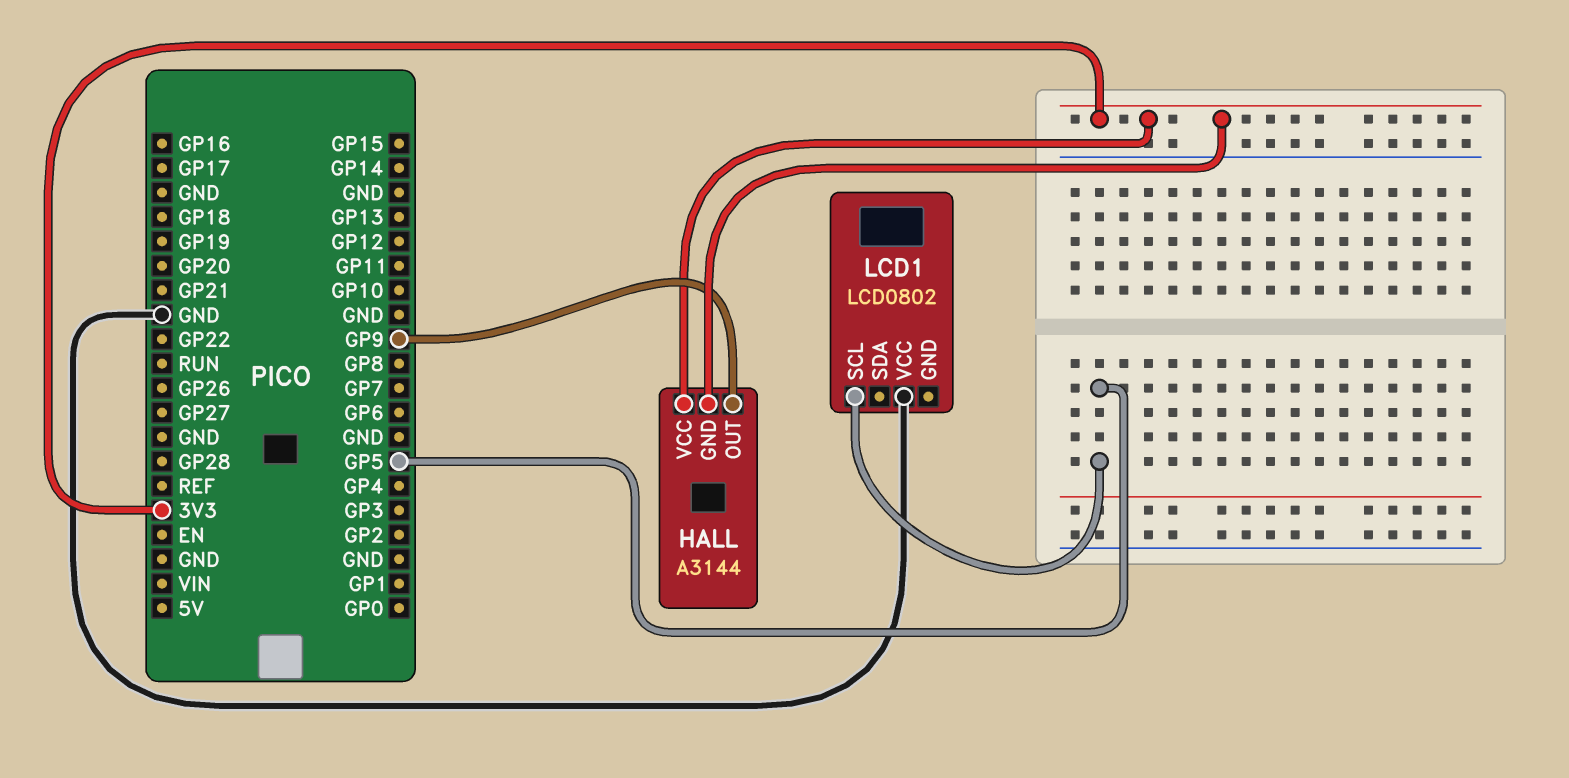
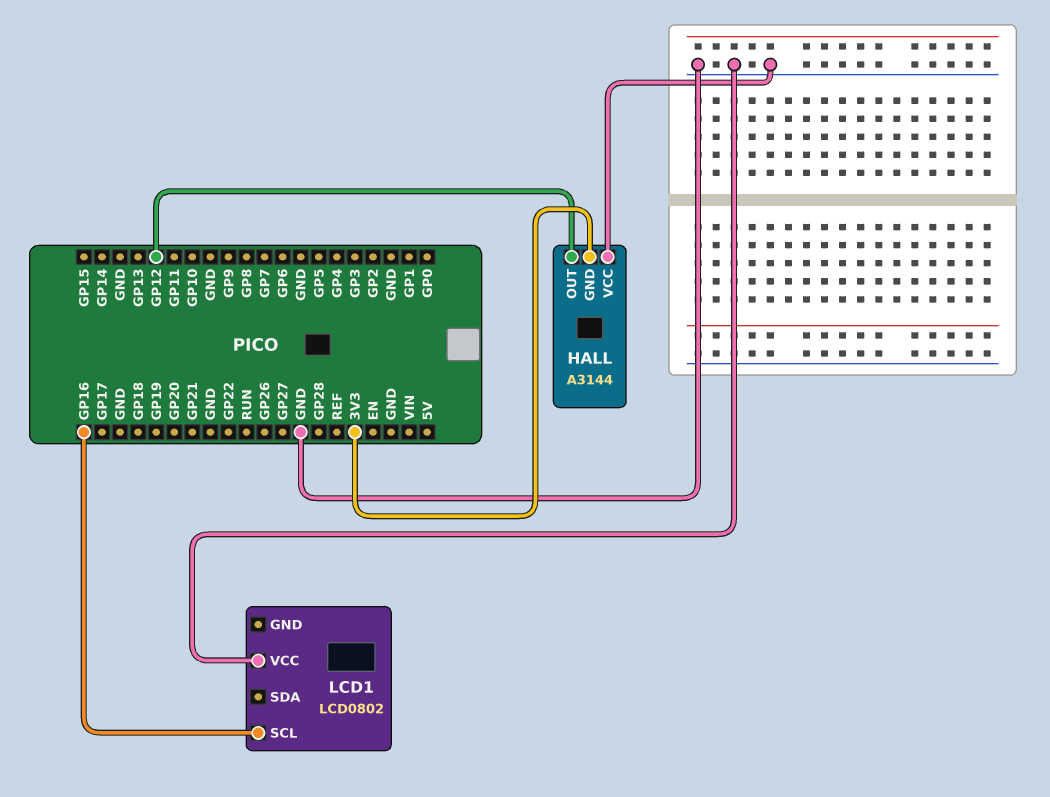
HALL pin OUT: GP9 -> GP12
HALL pin VCC: 3V3 -> GND
LCD1 pin SCL: GP5 -> GP16

